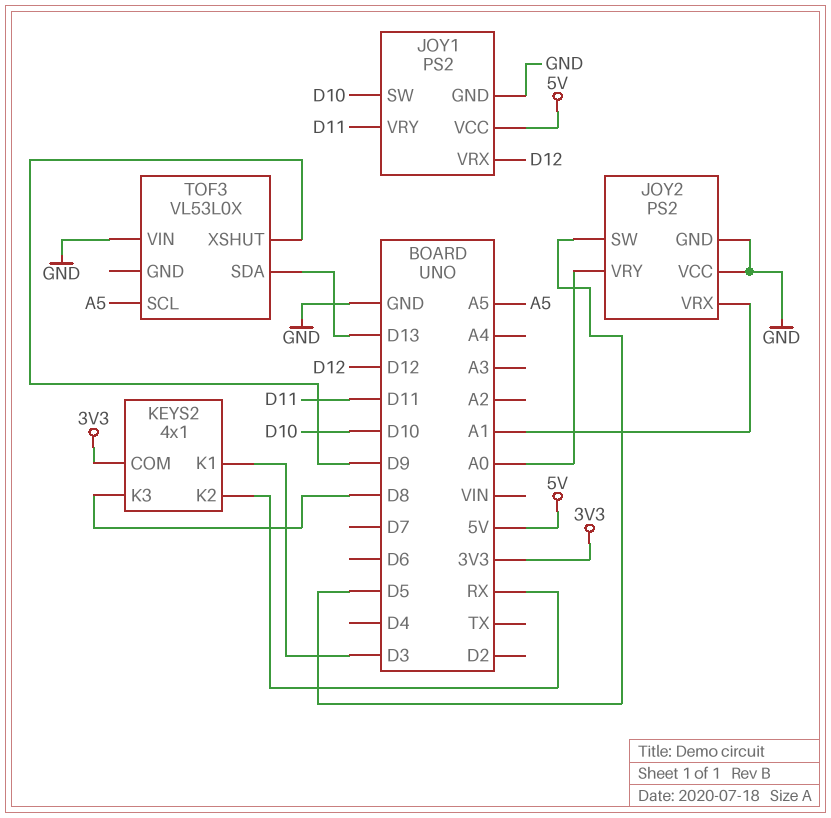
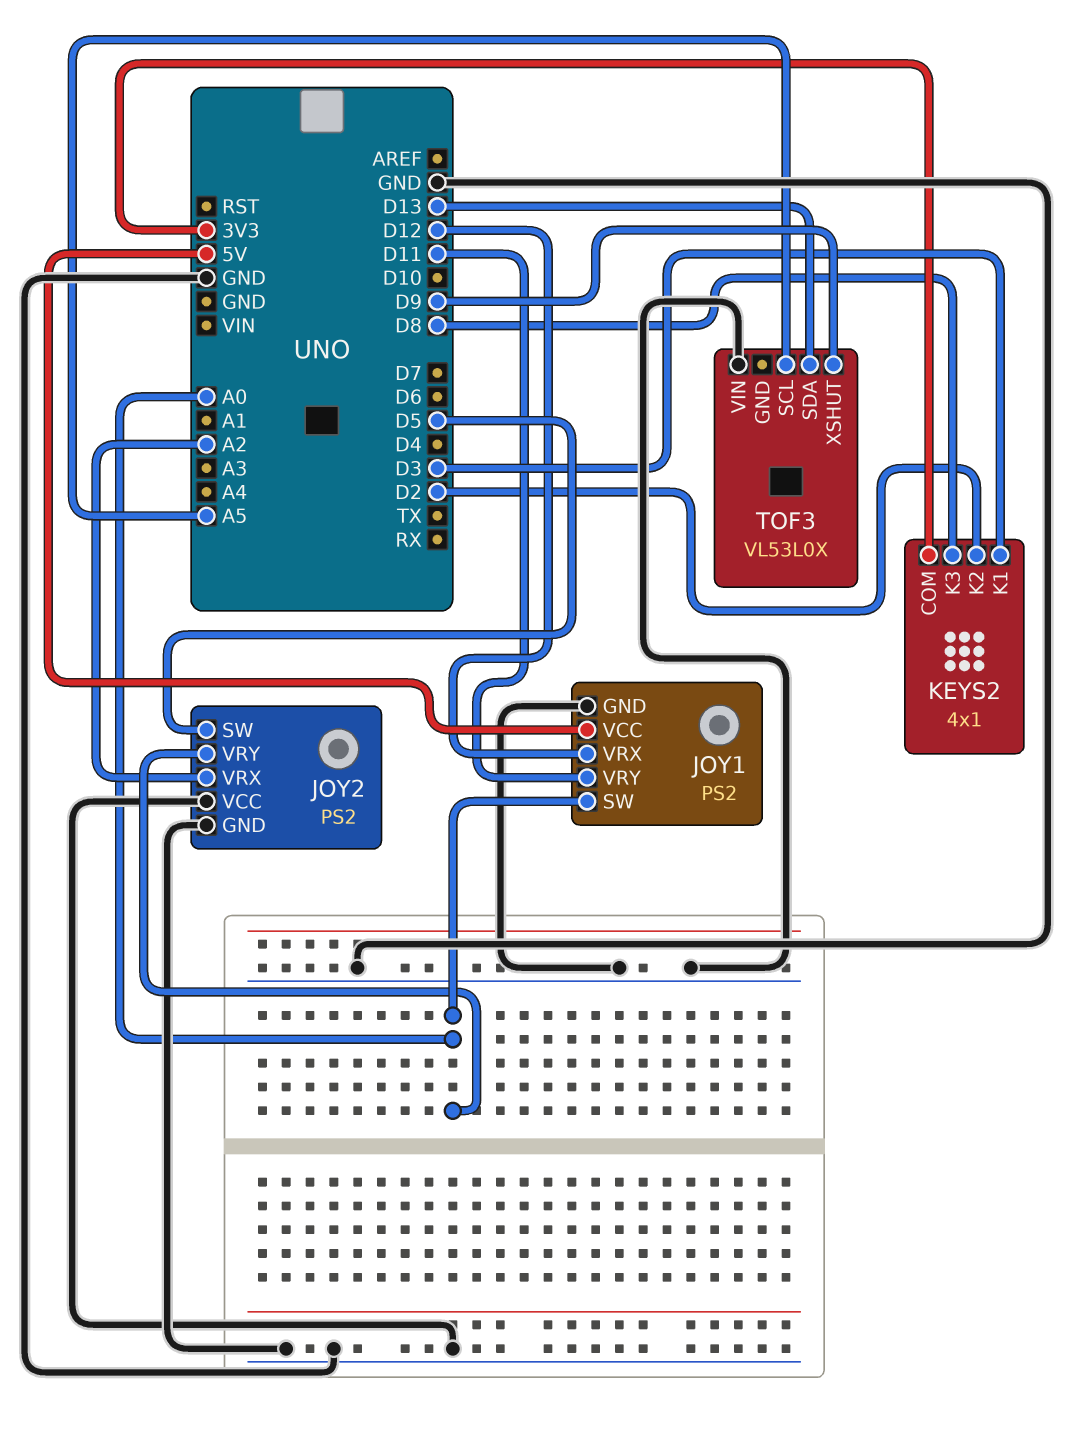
JOY1 pin SW: D10 -> A0
JOY2 pin VRX: A1 -> A2
KEYS2 pin K2: RX -> D2

